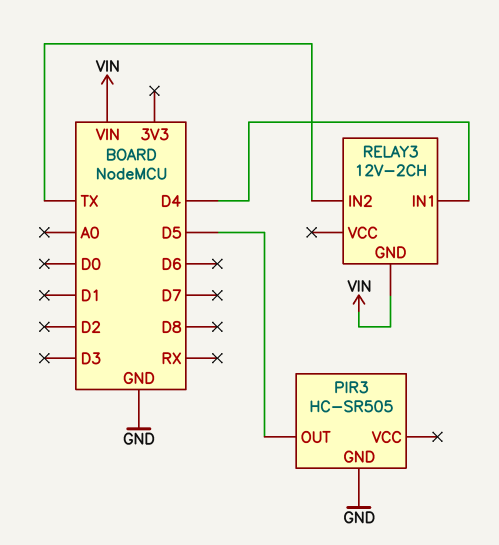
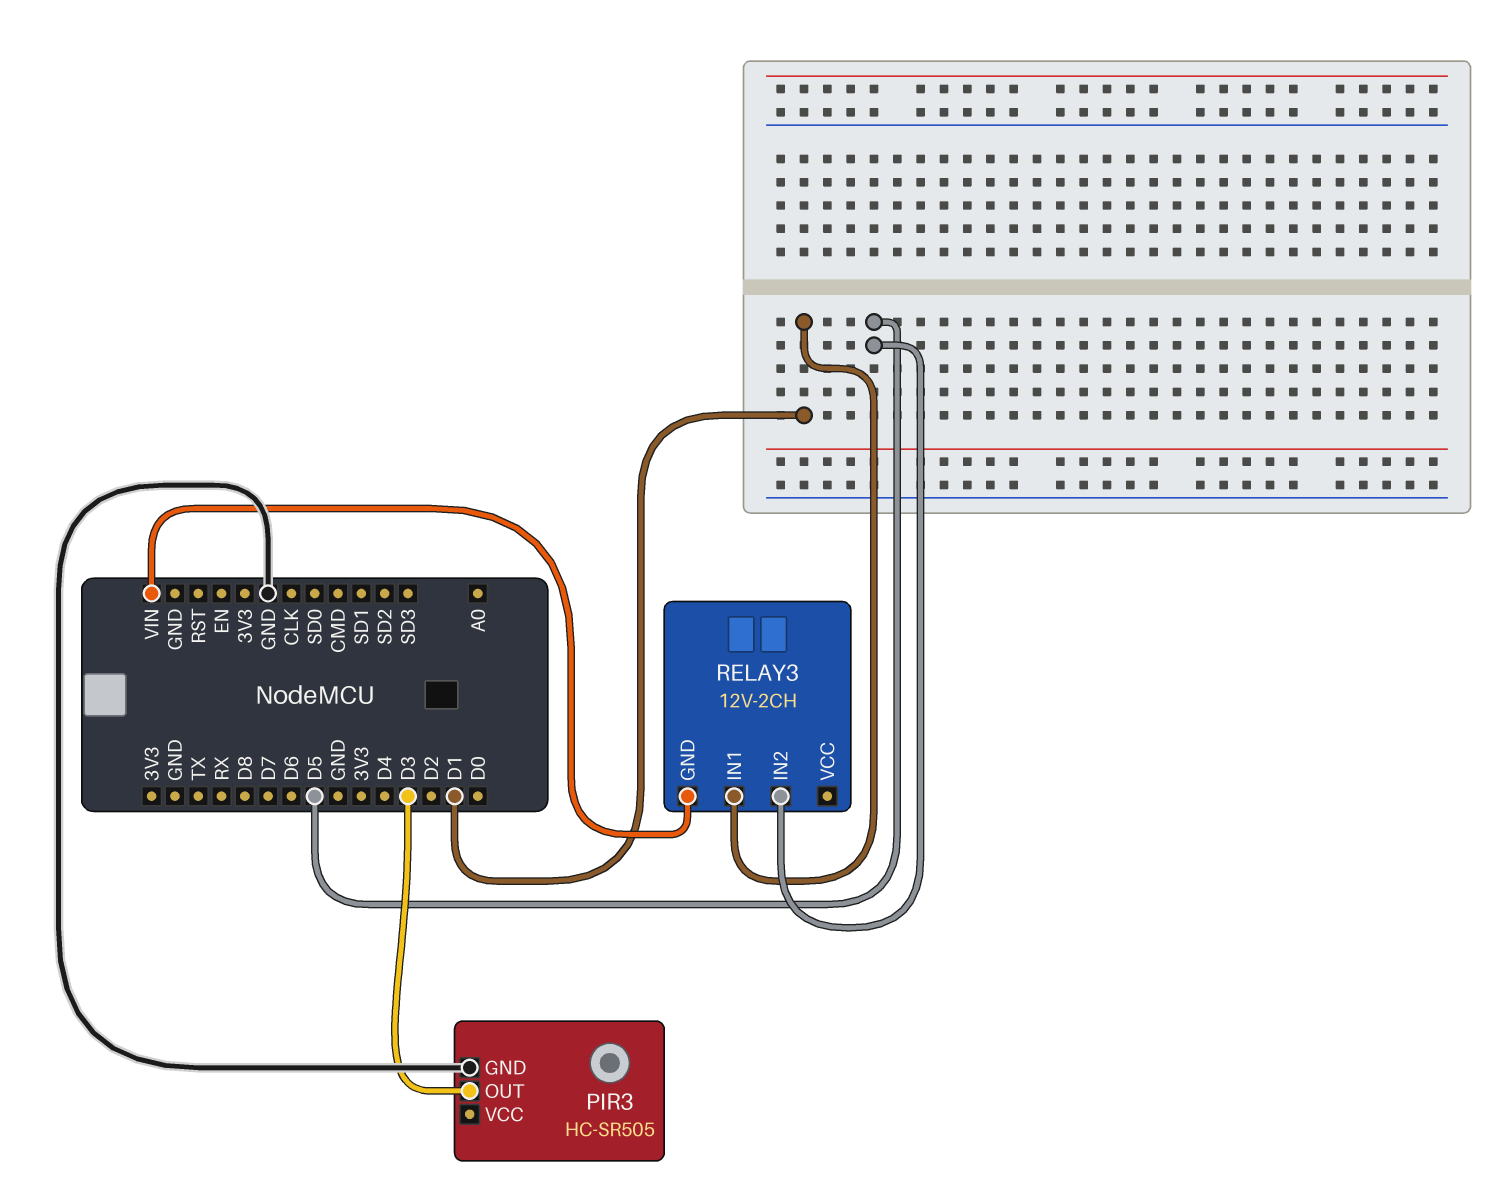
PIR3 pin OUT: D5 -> D3
RELAY3 pin IN1: D4 -> D1
RELAY3 pin IN2: TX -> D5

